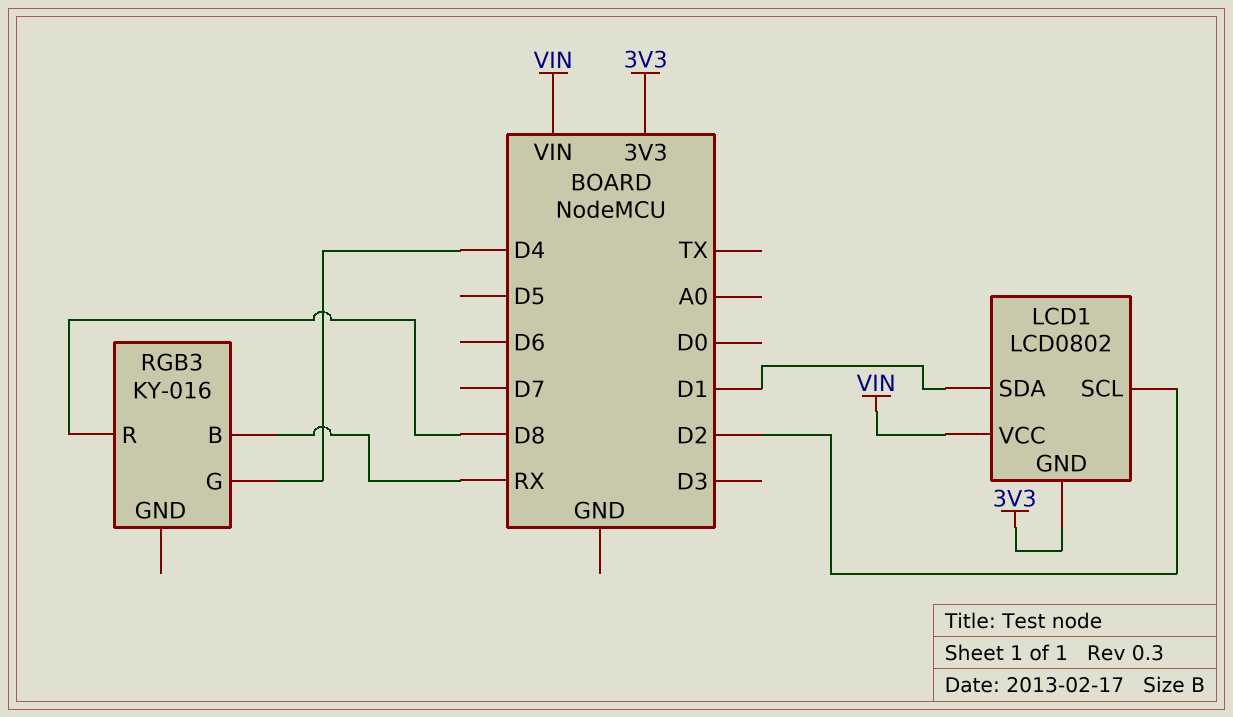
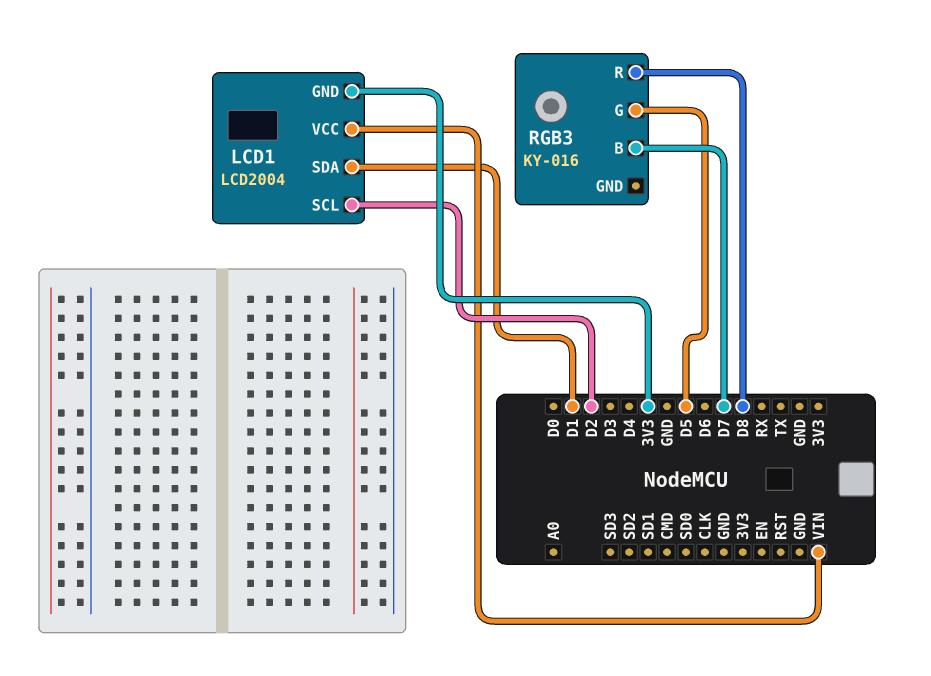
LCD1: LCD0802 -> LCD2004
RGB3 pin B: RX -> D7
RGB3 pin G: D4 -> D5

